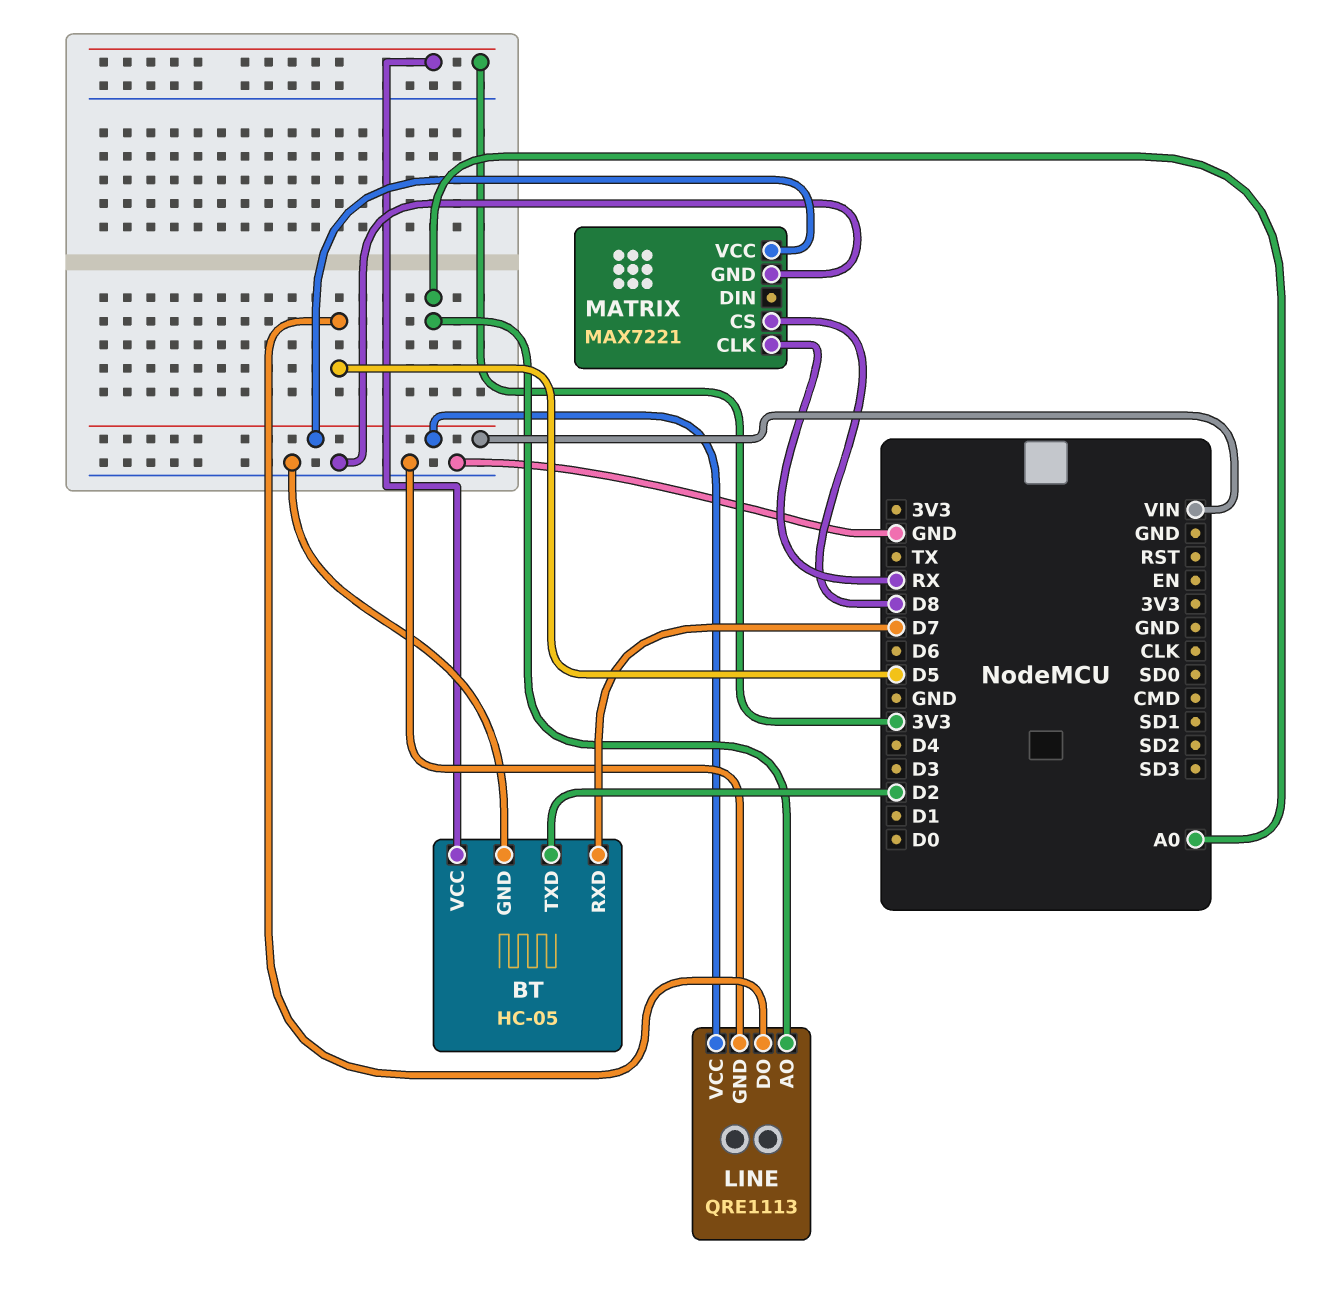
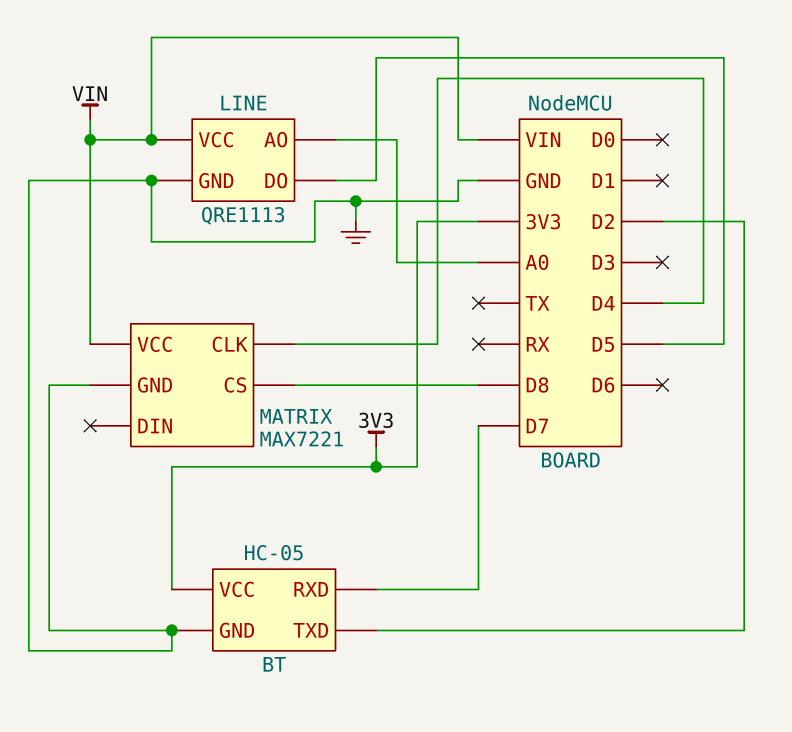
MATRIX pin CLK: RX -> D4

